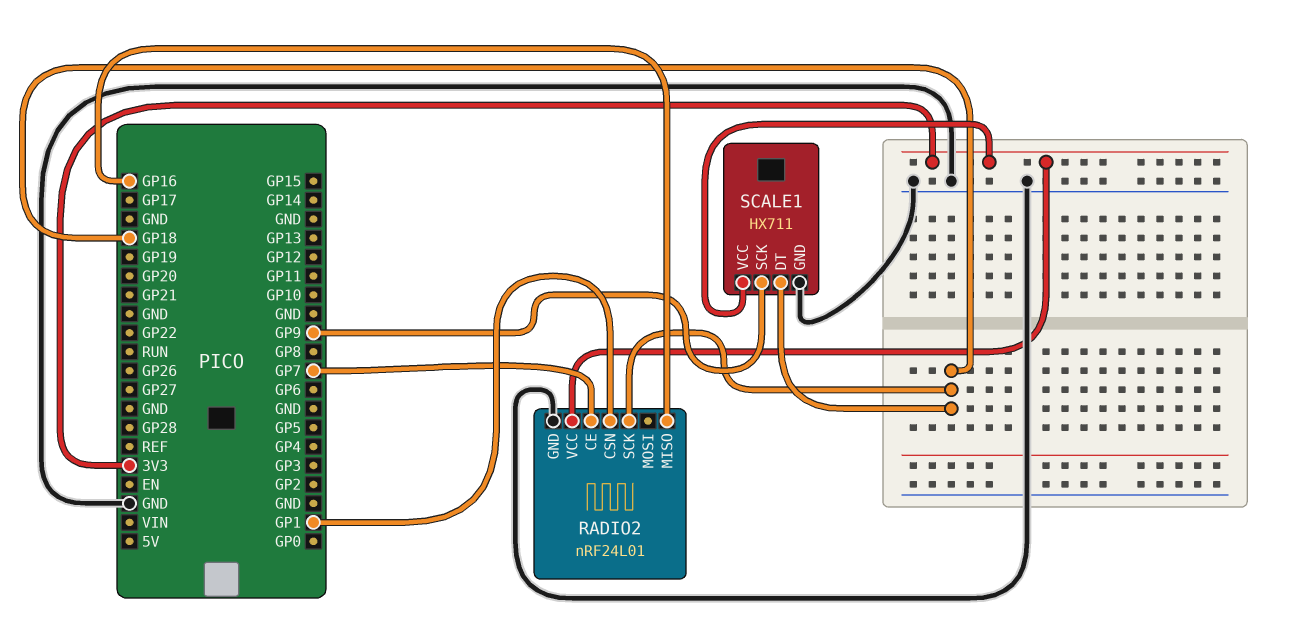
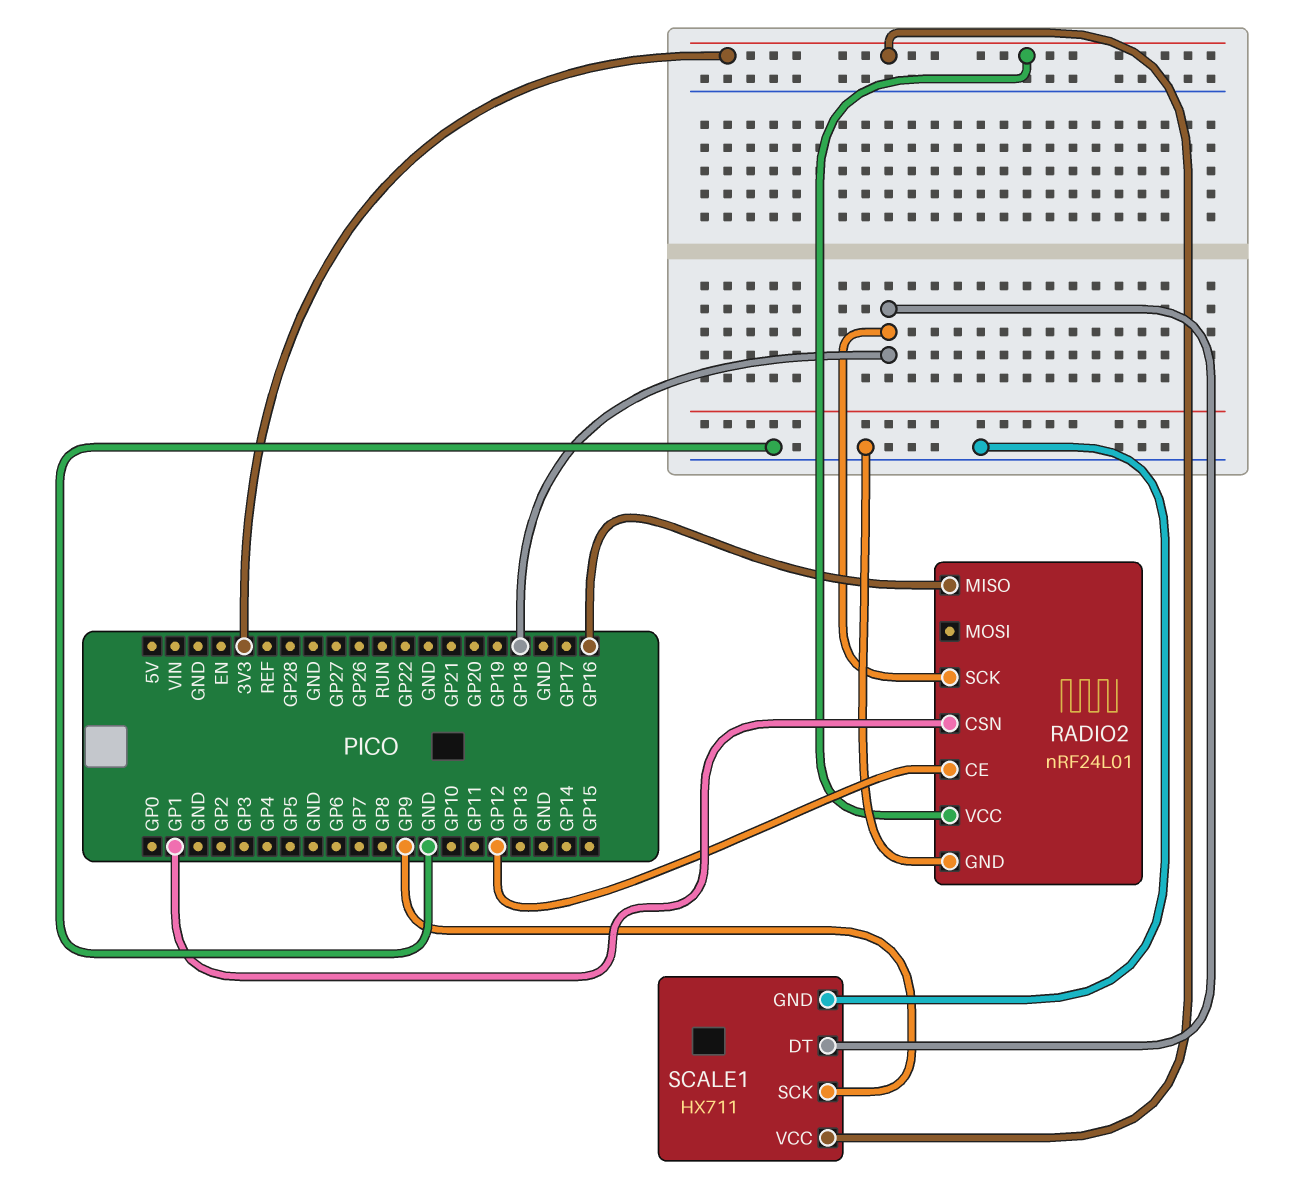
RADIO2 pin CE: GP7 -> GP12

